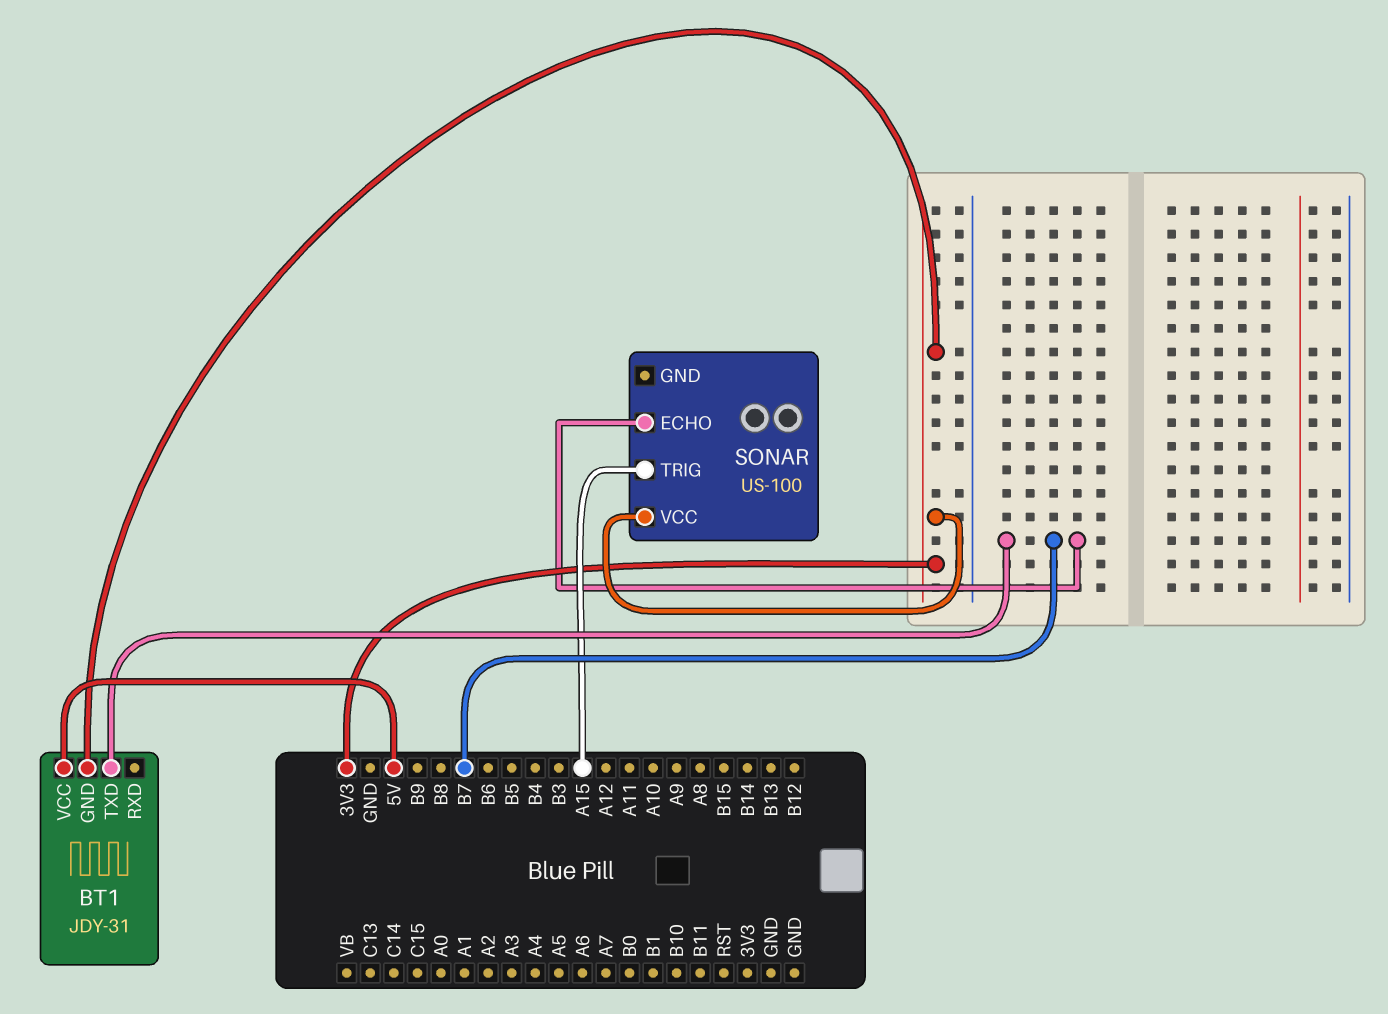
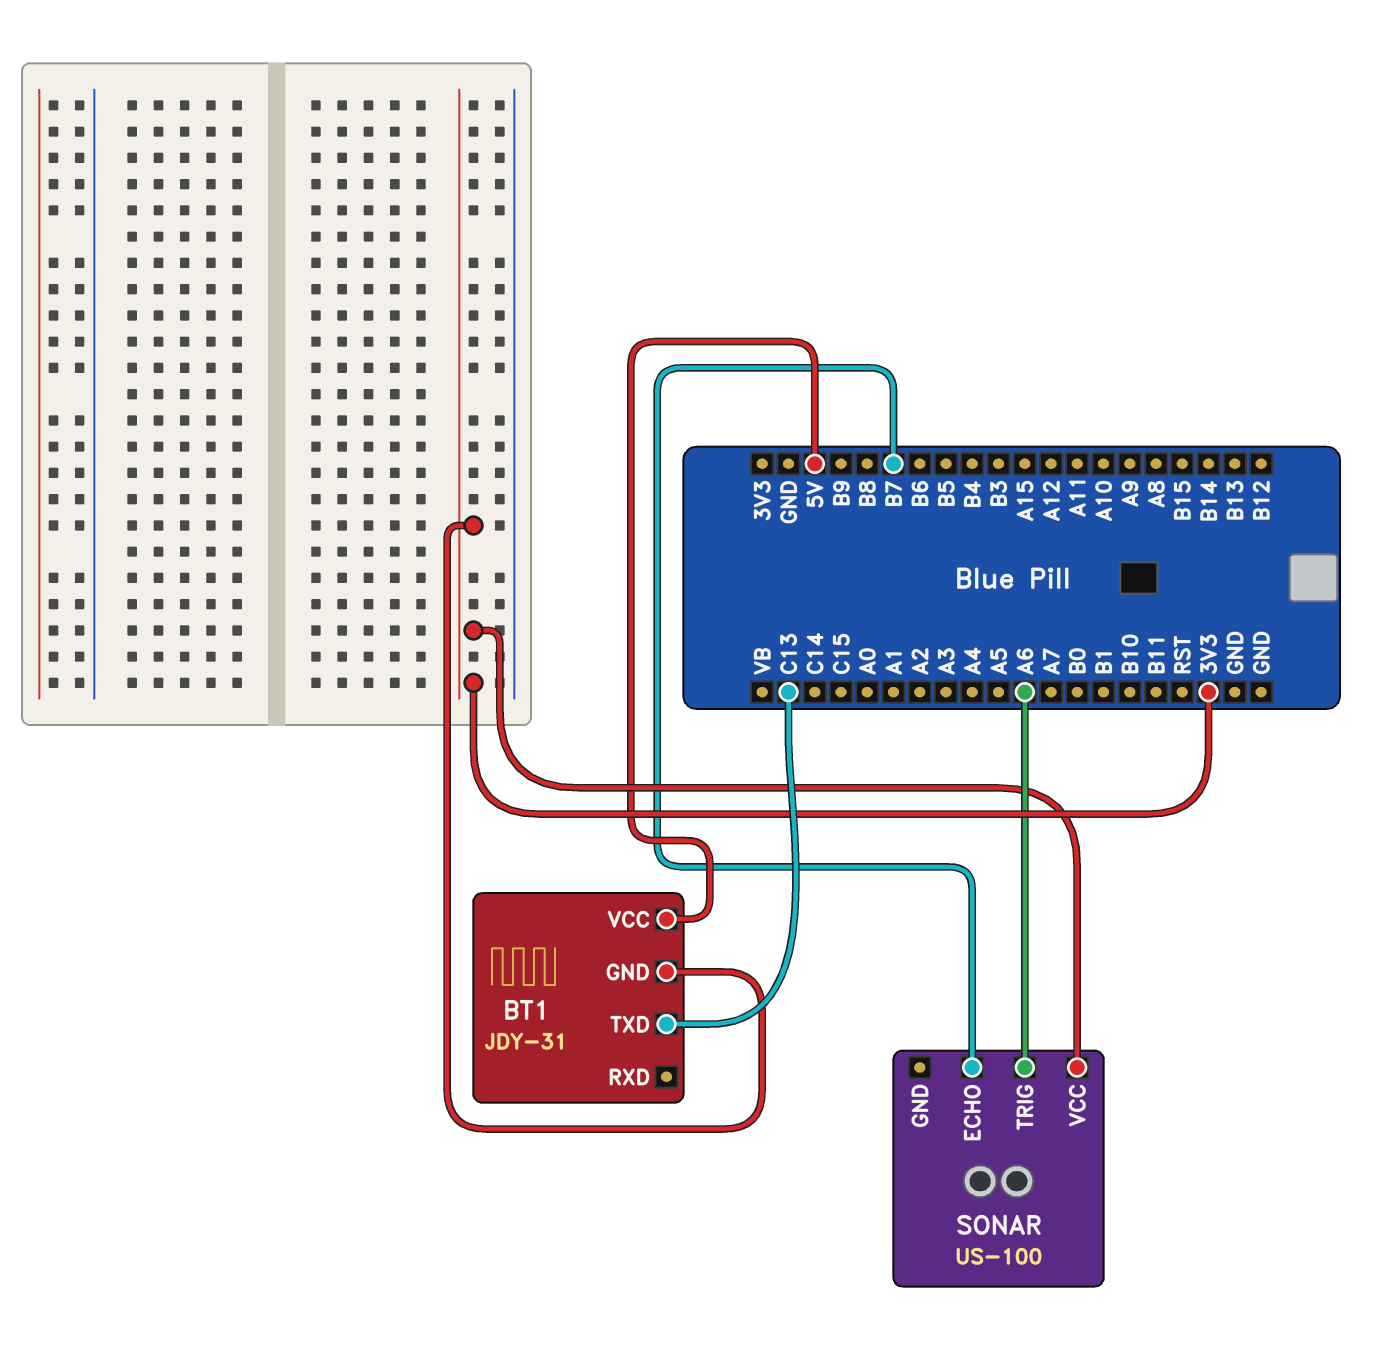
BT1 pin TXD: B7 -> C13
SONAR pin TRIG: A15 -> A6

